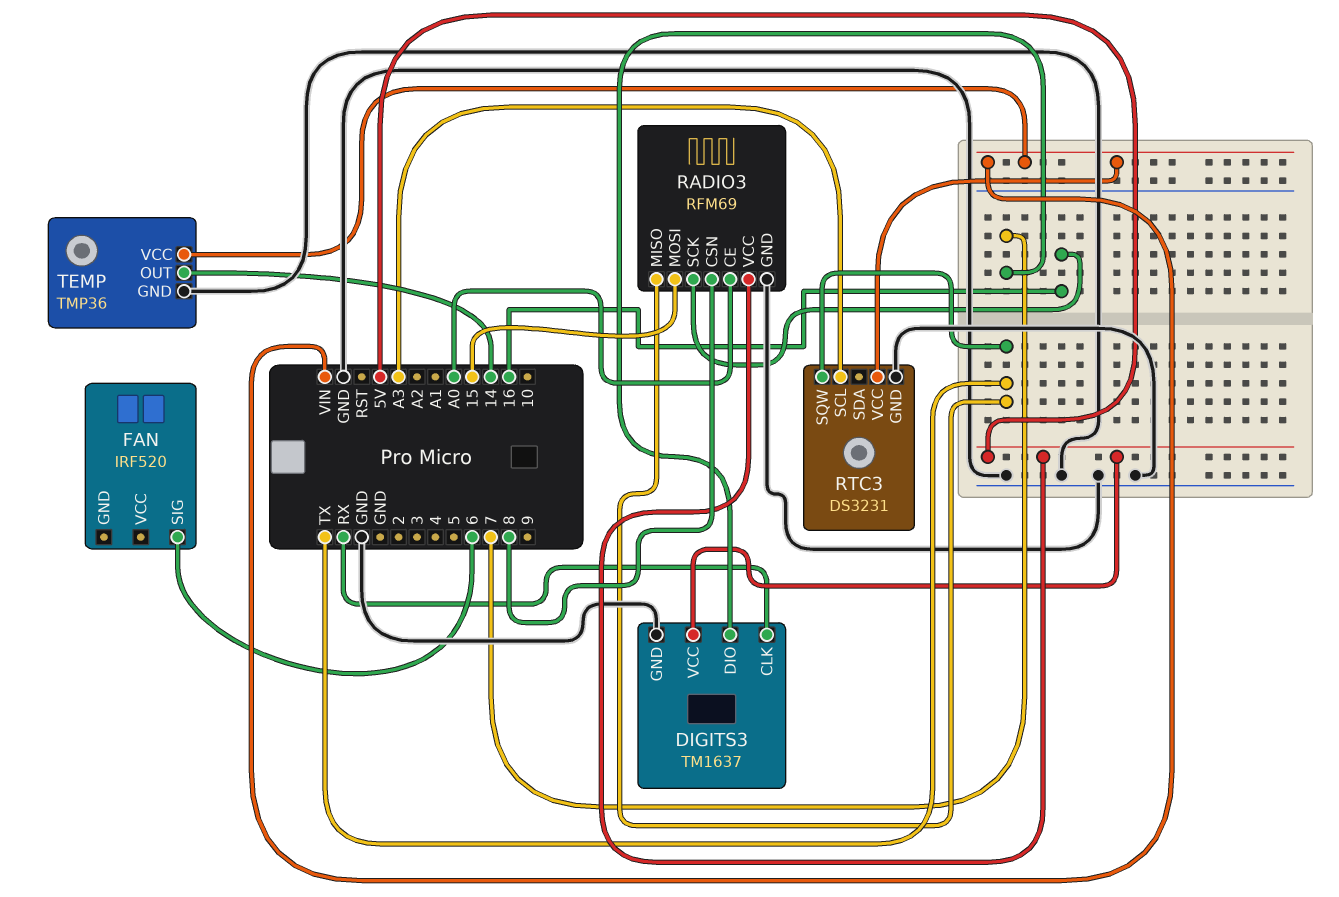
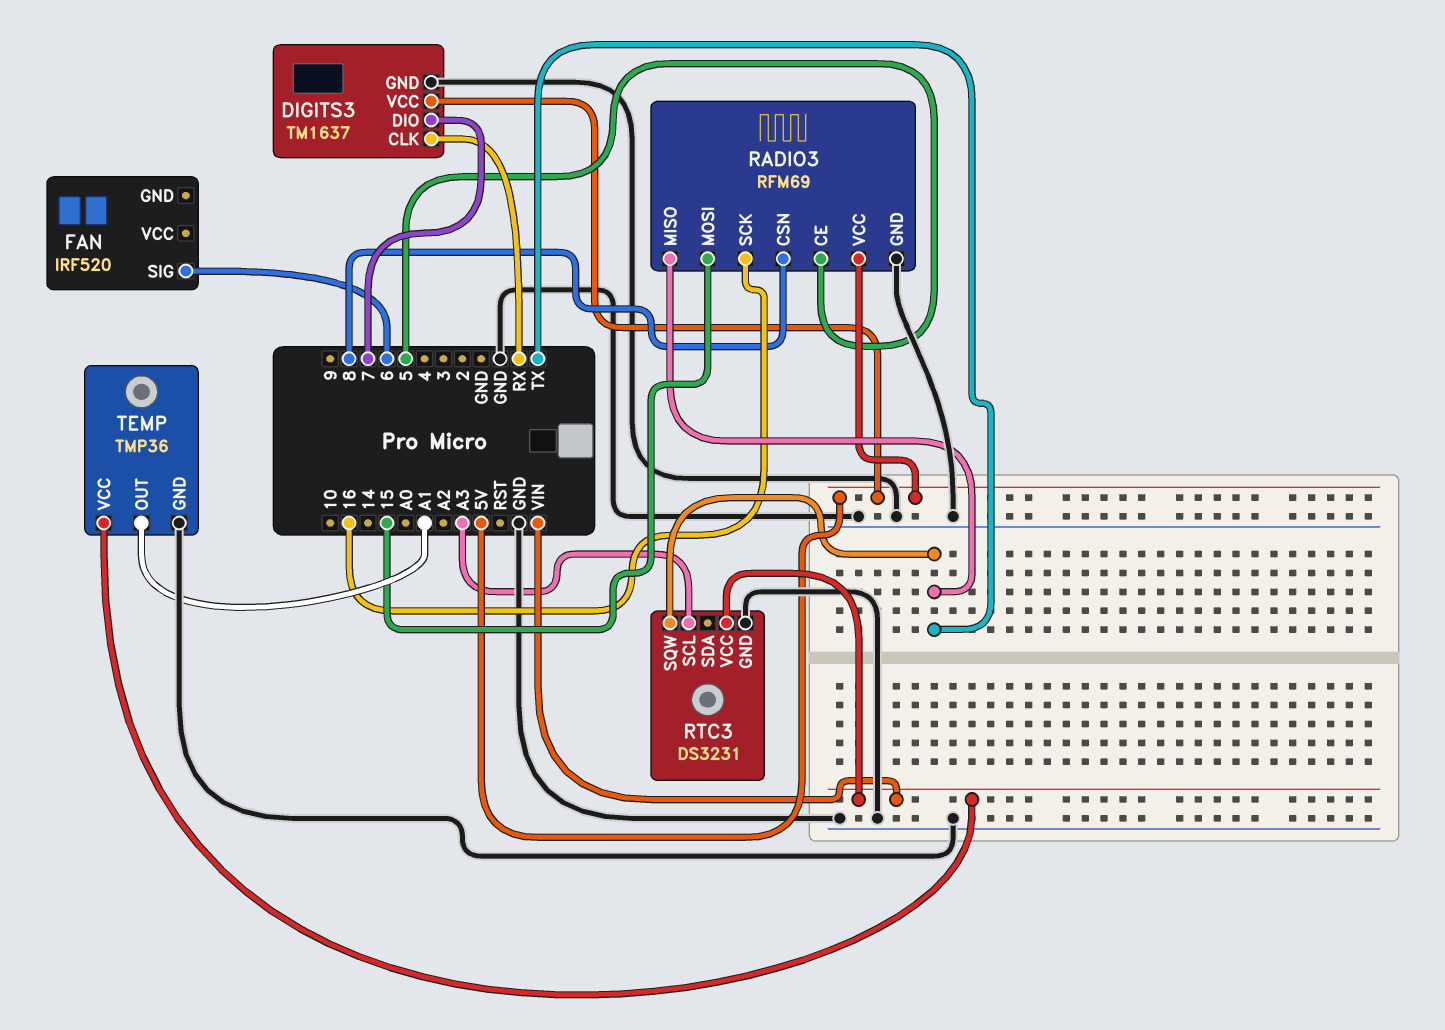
RADIO3 pin CE: A0 -> 5
TEMP pin OUT: 14 -> A1

